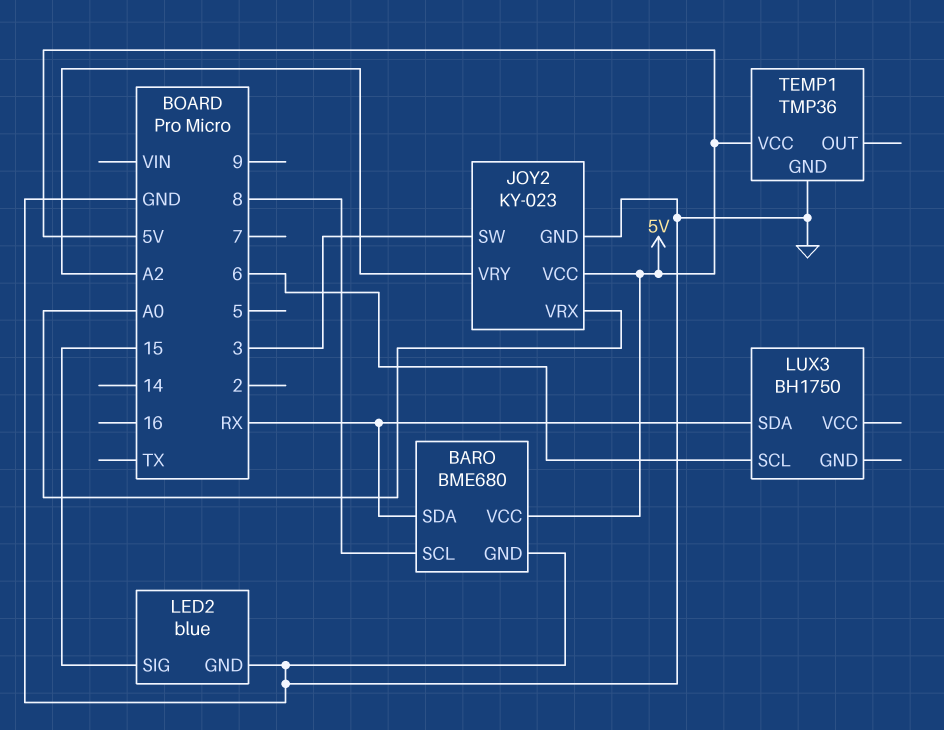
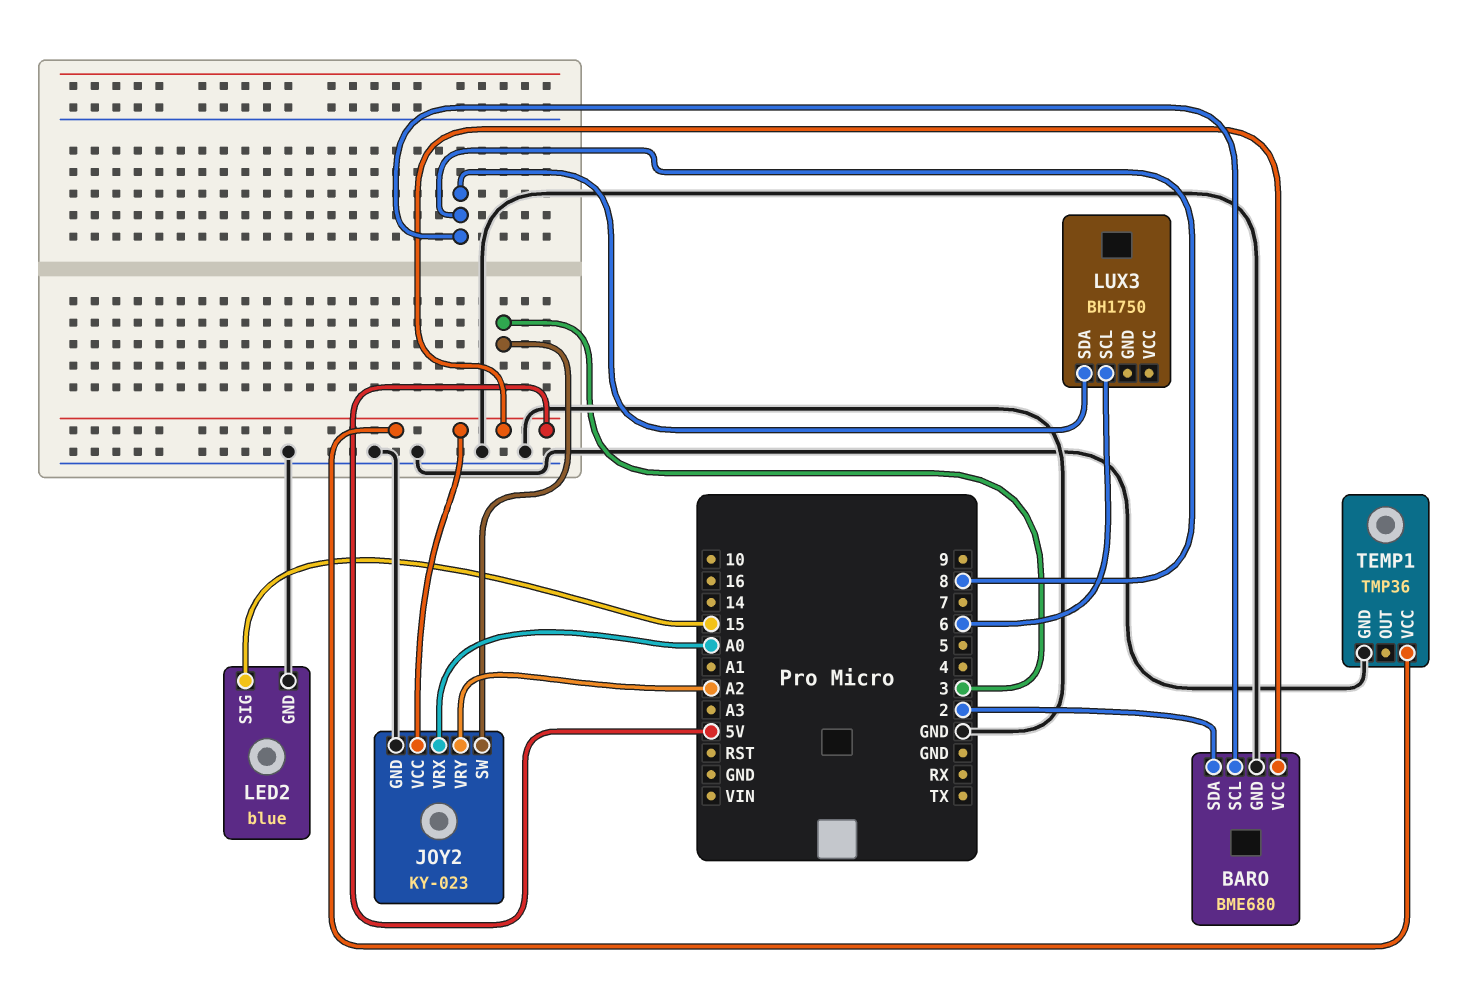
BARO pin SDA: RX -> 2
LUX3 pin SDA: RX -> 8

